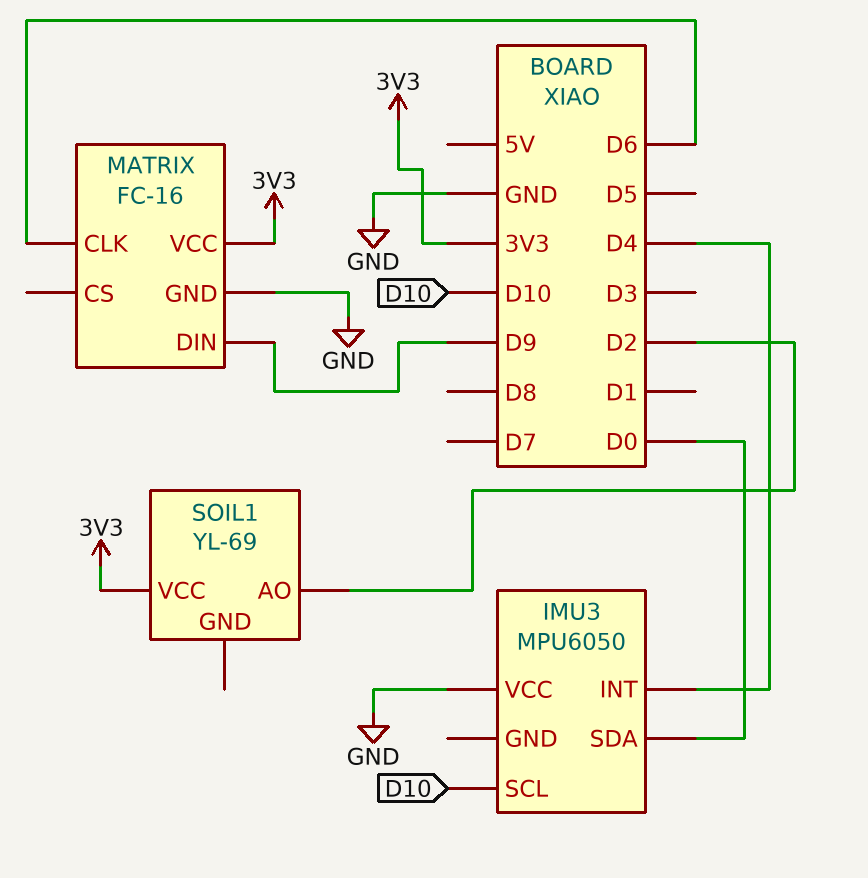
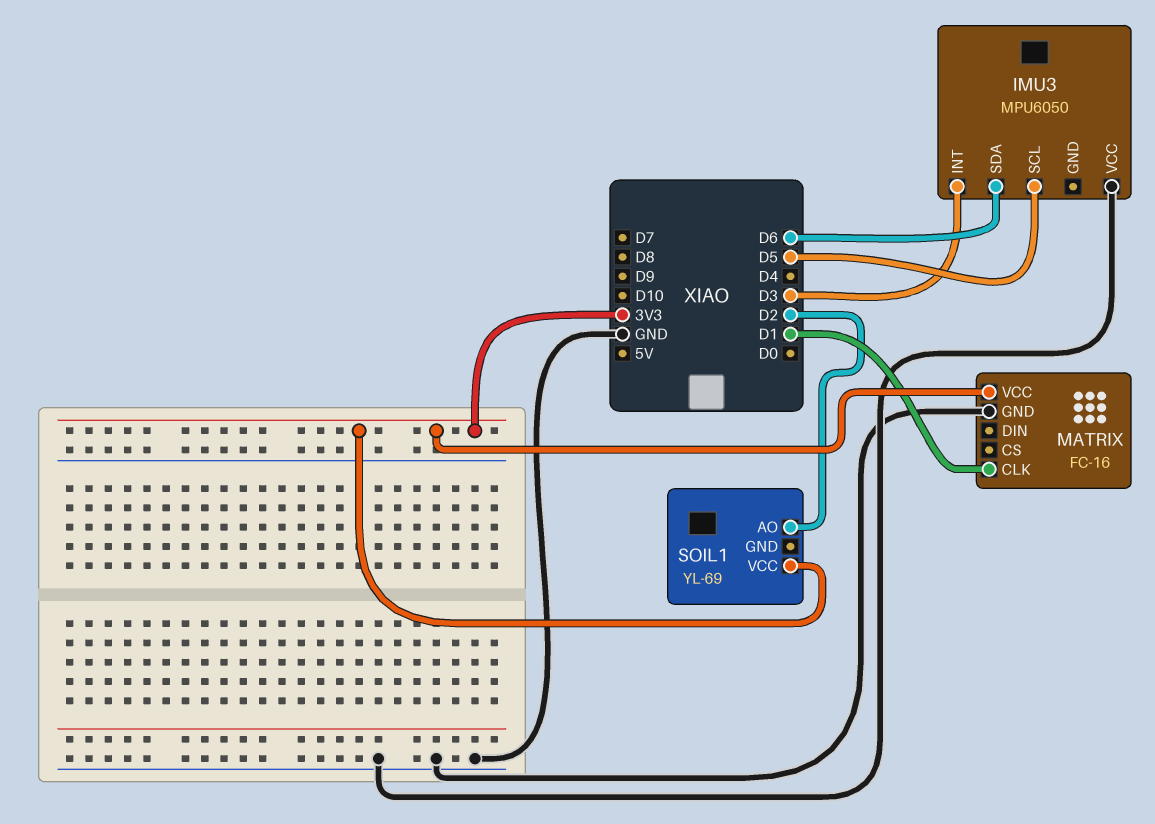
IMU3 pin INT: D4 -> D3
IMU3 pin SCL: D10 -> D5
IMU3 pin SDA: D0 -> D6
MATRIX pin CLK: D6 -> D1
MATRIX pin DIN: D9 -> none

